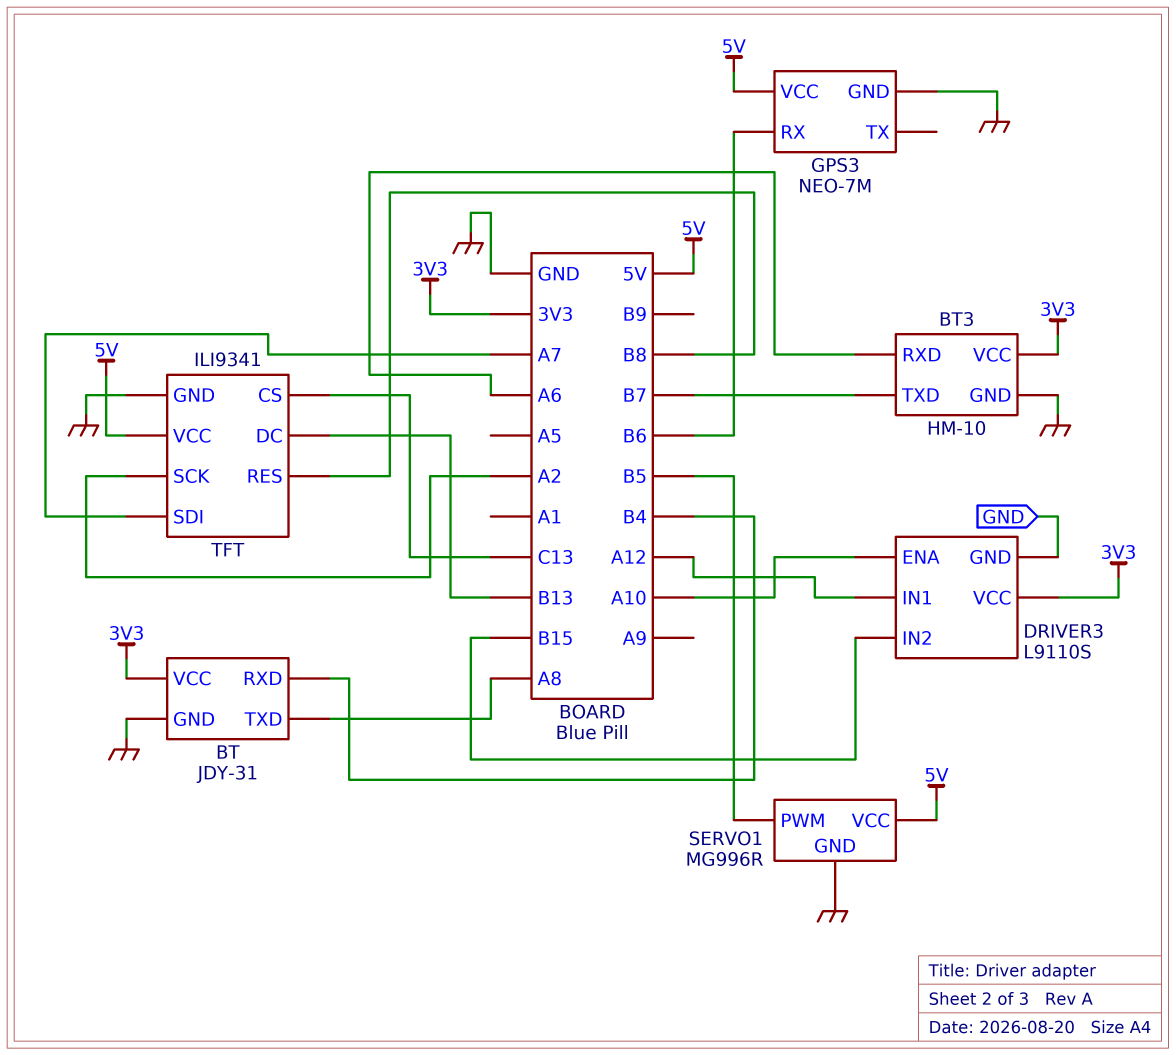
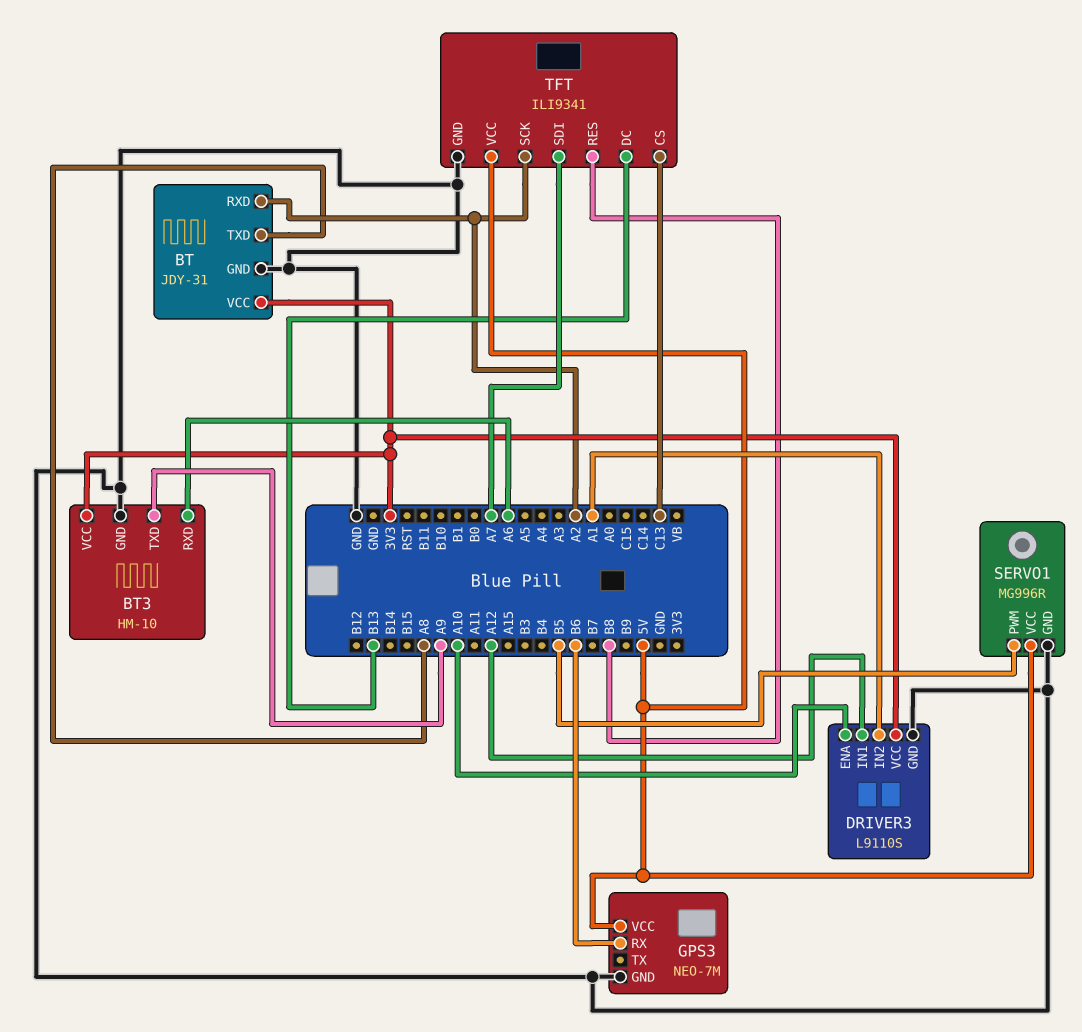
BT pin RXD: B4 -> A2
BT3 pin TXD: B7 -> A9
DRIVER3 pin IN2: B15 -> A1

